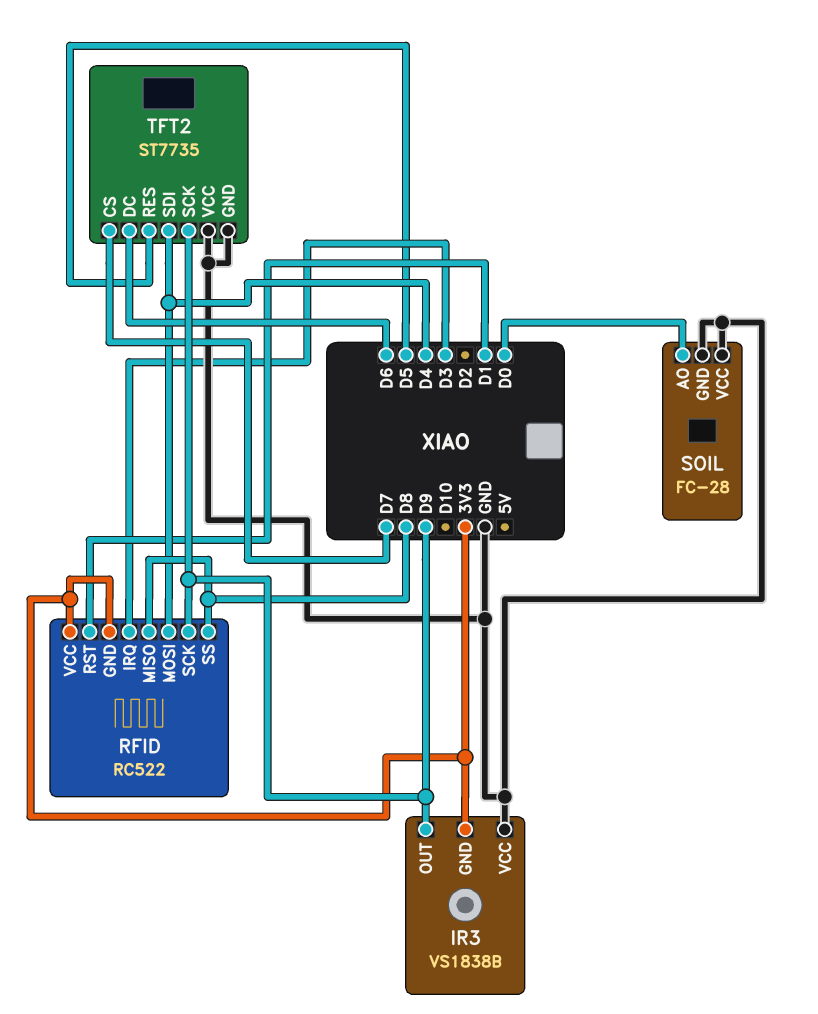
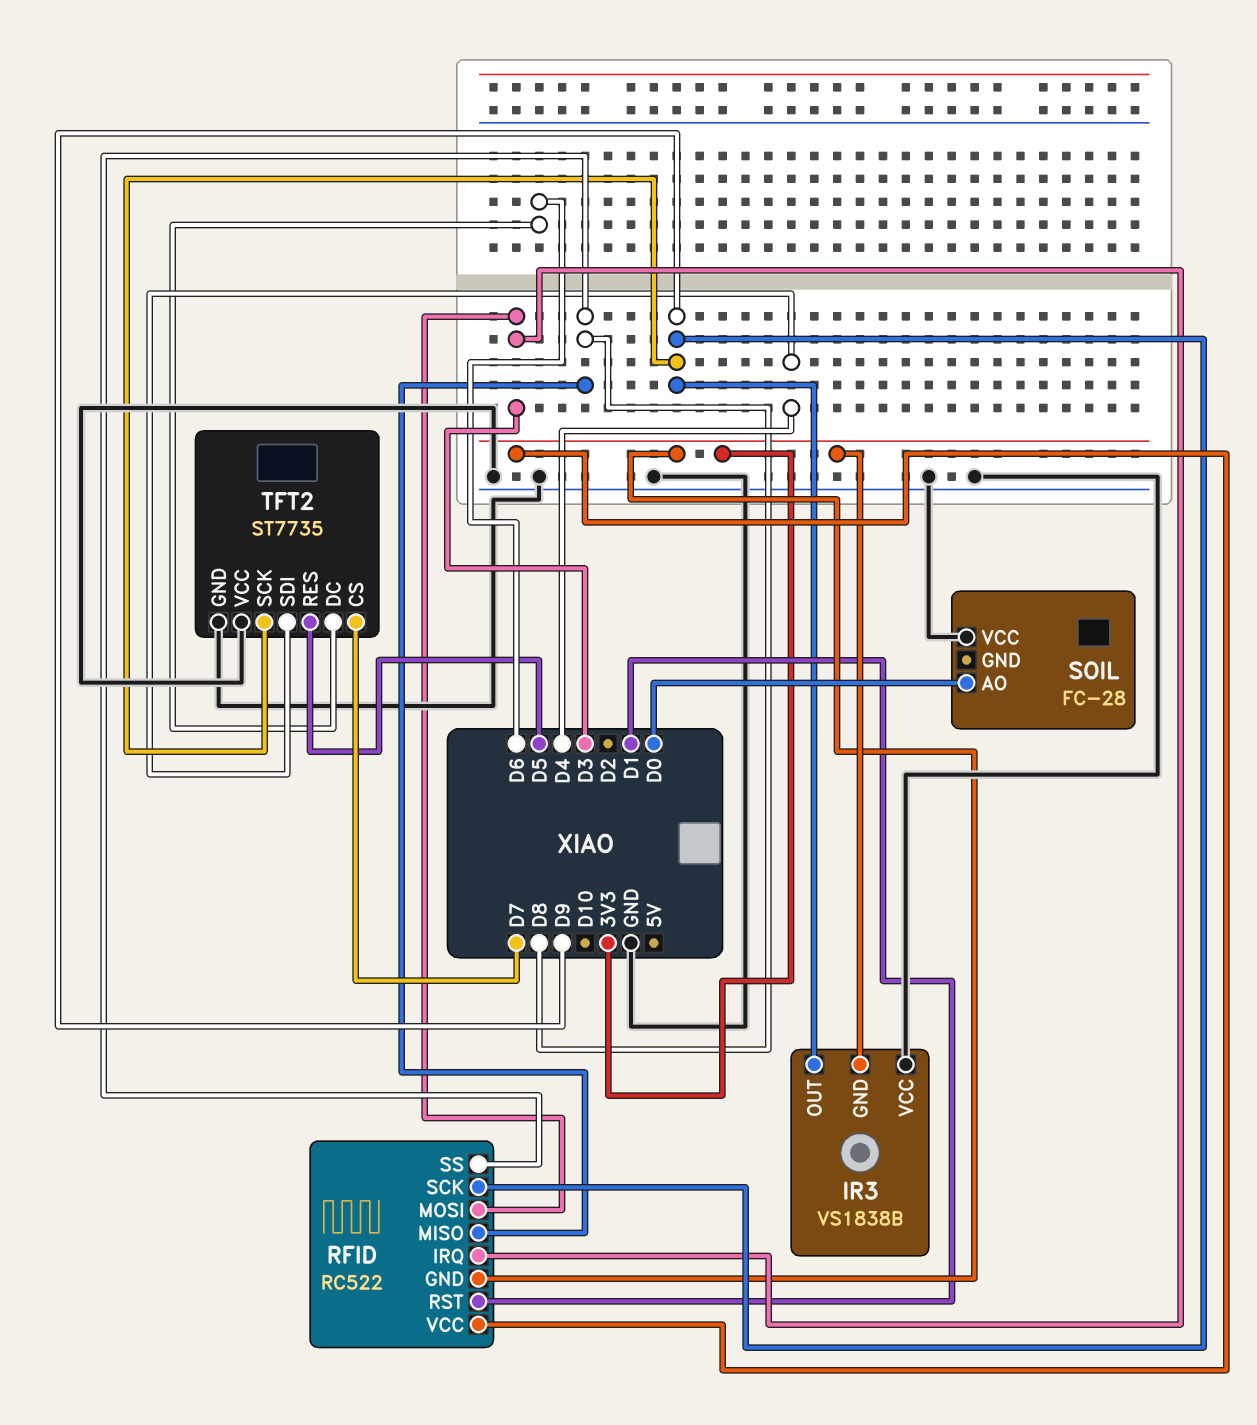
RFID pin MOSI: D4 -> D3
SOIL pin GND: GND -> none

